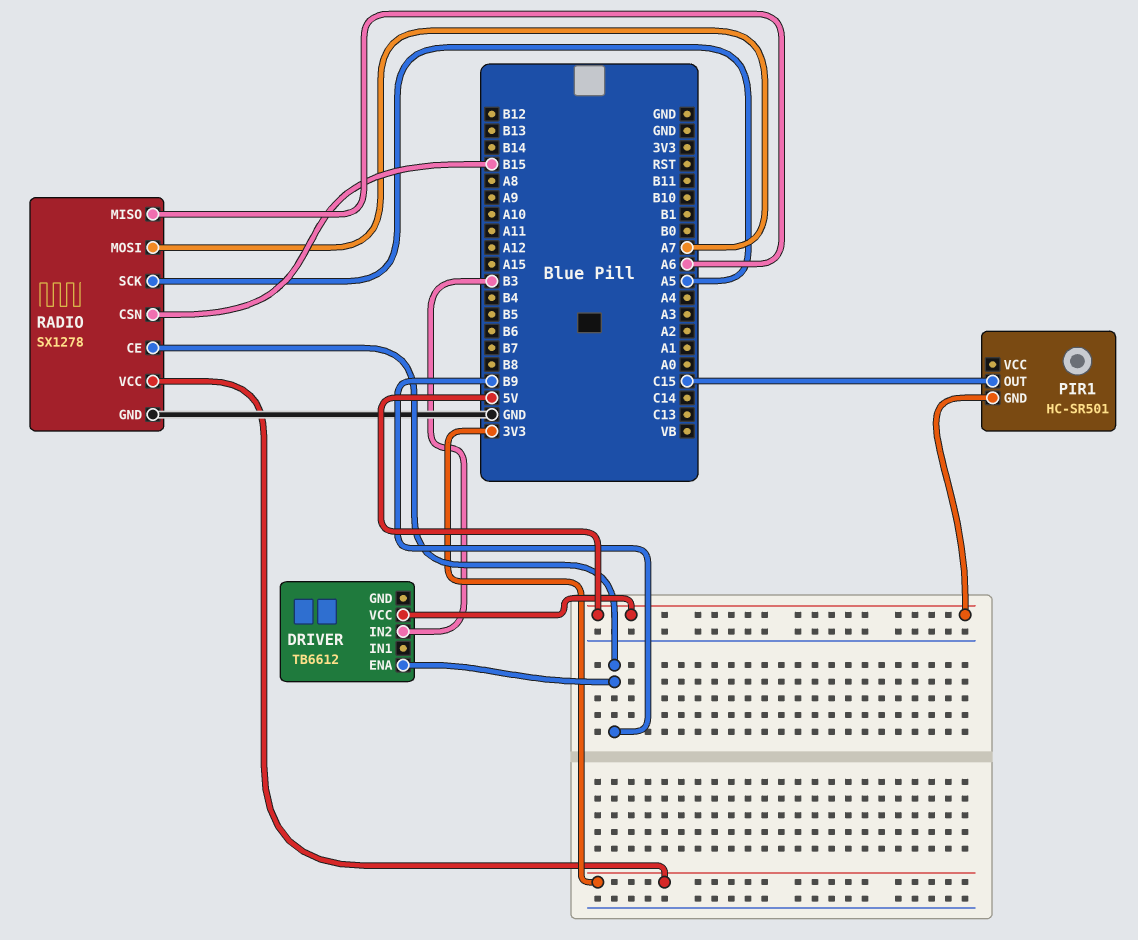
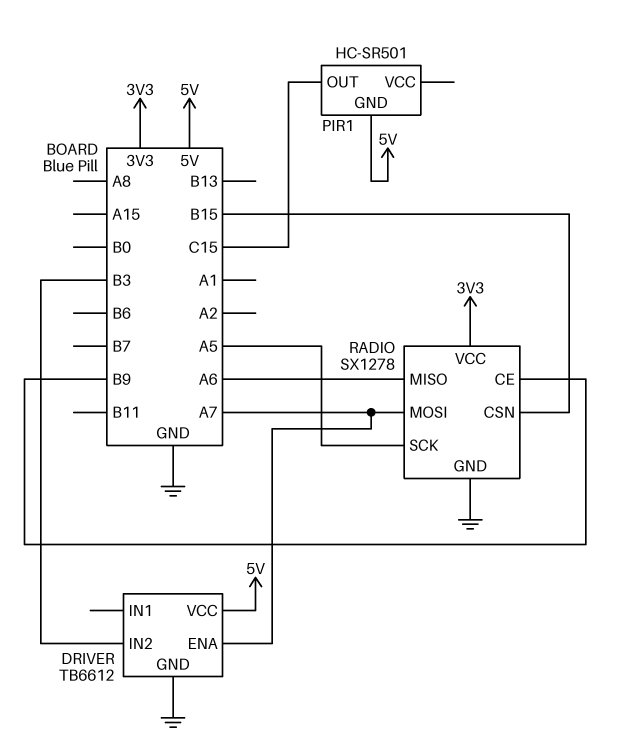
DRIVER pin ENA: B9 -> A7
DRIVER pin GND: none -> GND

